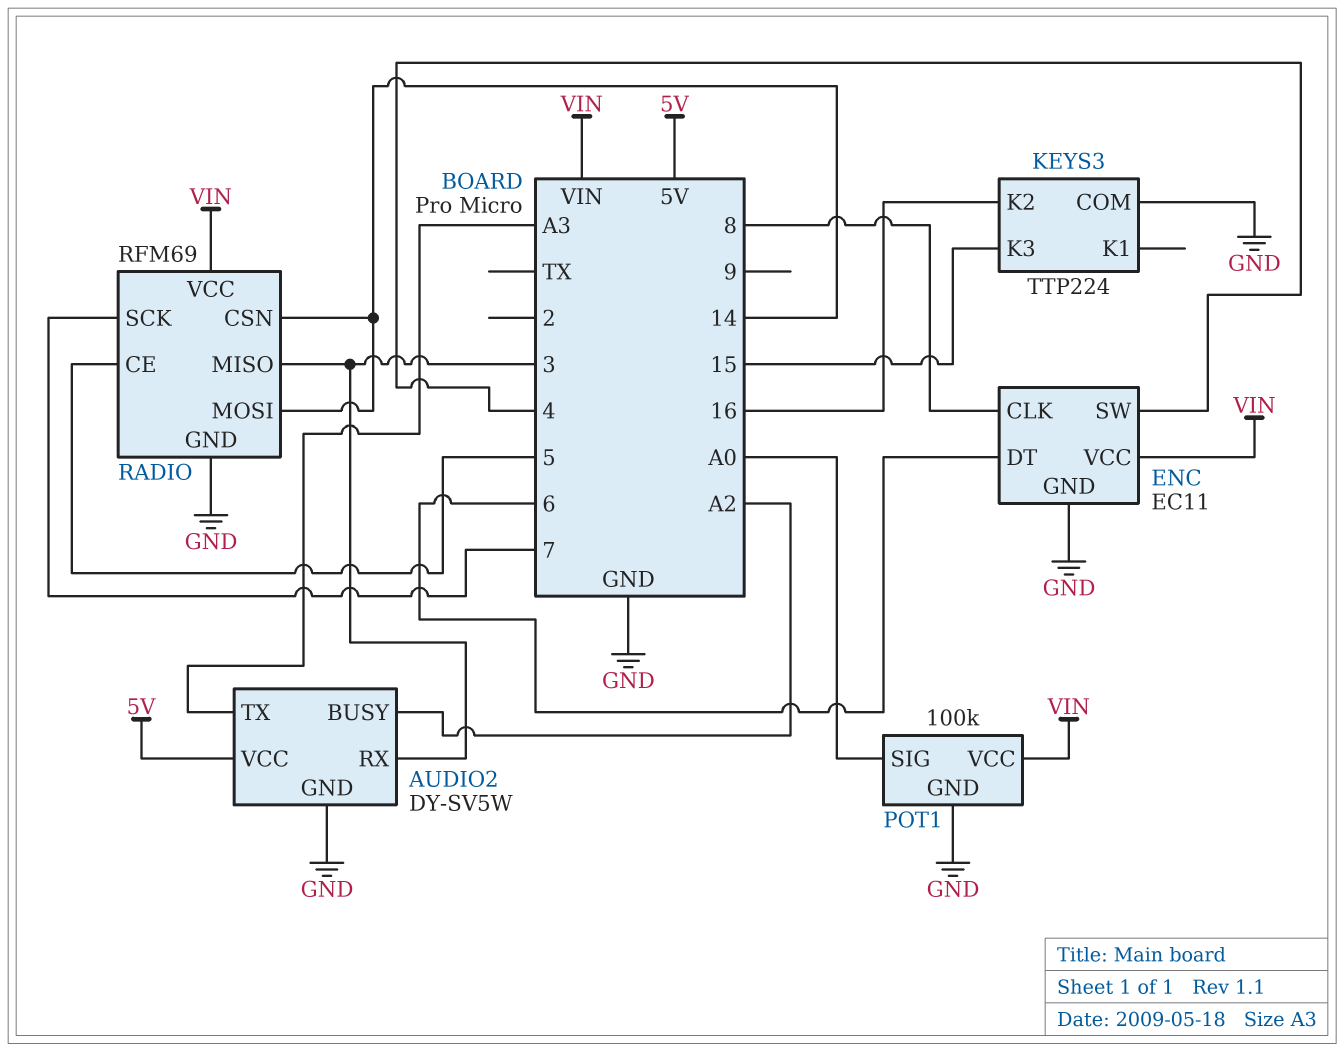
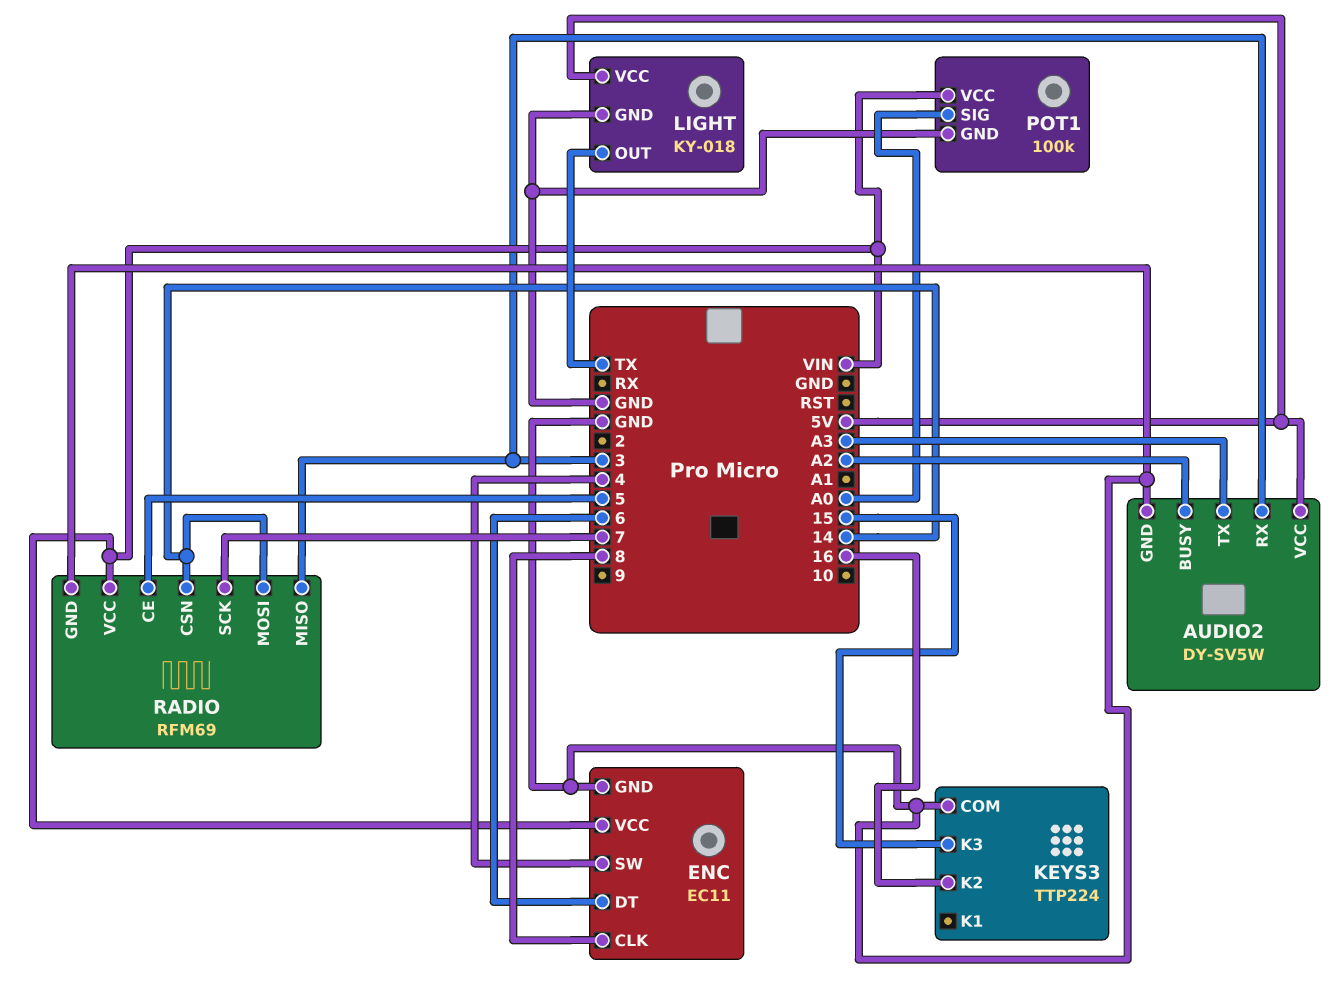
LIGHT: none -> KY-018
LIGHT pin GND: none -> GND
LIGHT pin OUT: none -> TX
LIGHT pin VCC: none -> 5V

